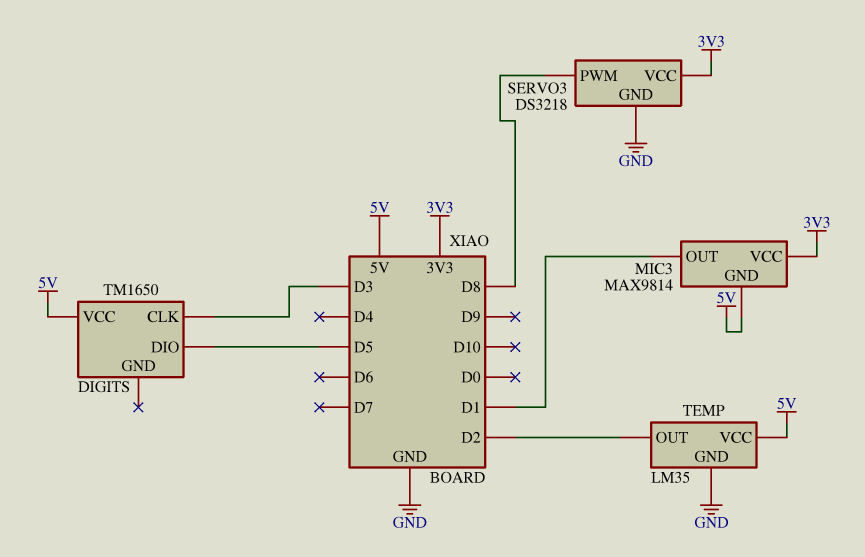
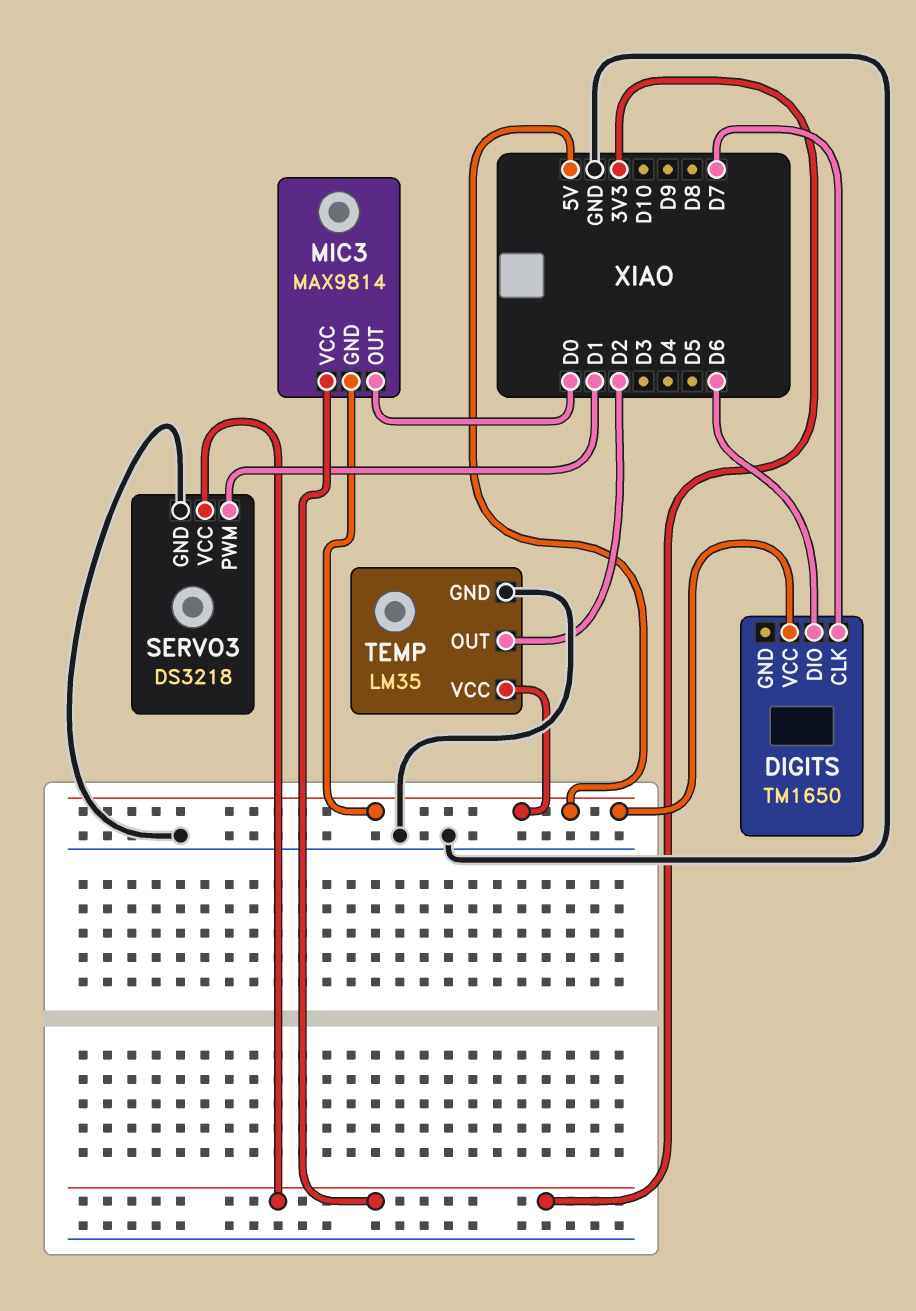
DIGITS pin CLK: D3 -> D7
DIGITS pin DIO: D5 -> D6
MIC3 pin OUT: D1 -> D0
SERVO3 pin PWM: D8 -> D1

